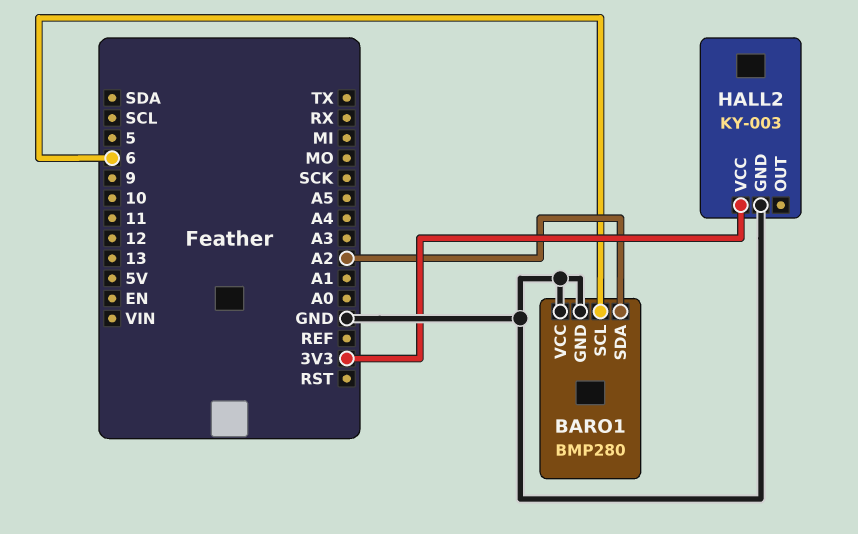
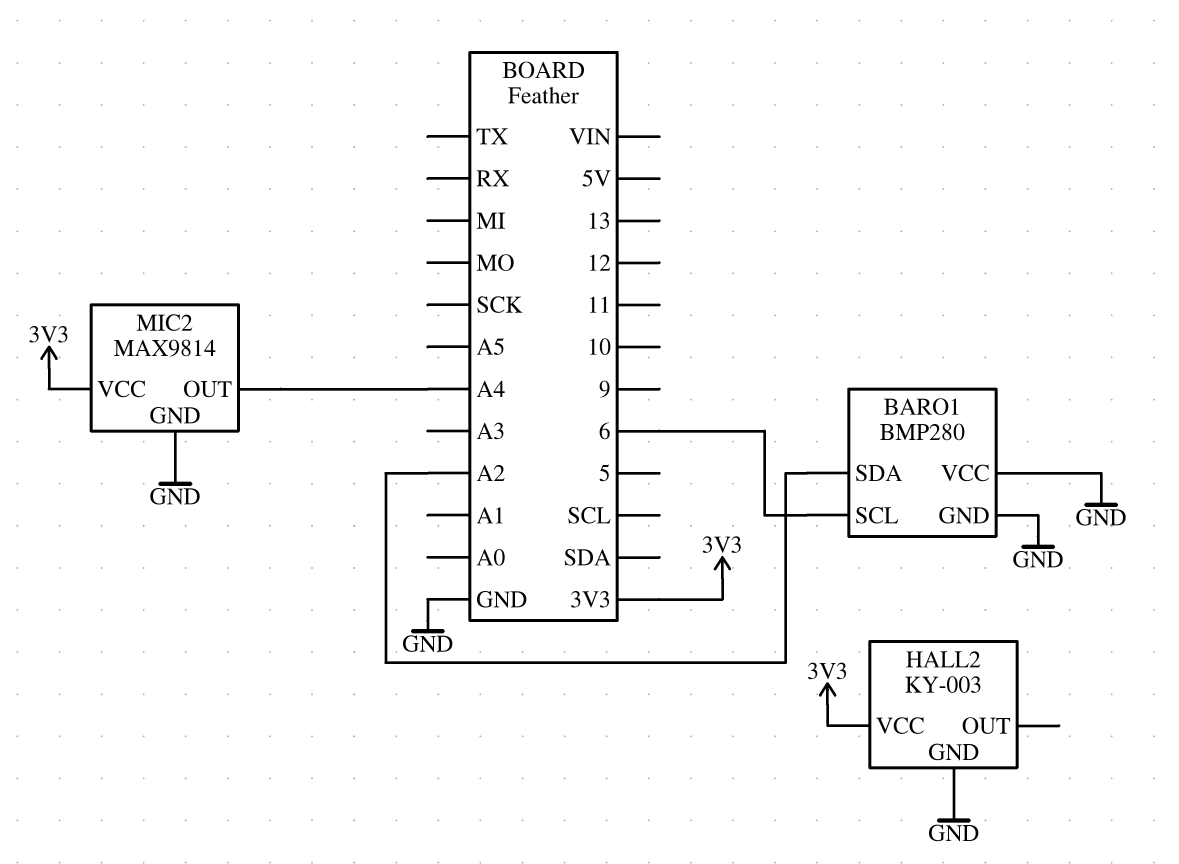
MIC2: none -> MAX9814
MIC2 pin GND: none -> GND
MIC2 pin OUT: none -> A4
MIC2 pin VCC: none -> 3V3

